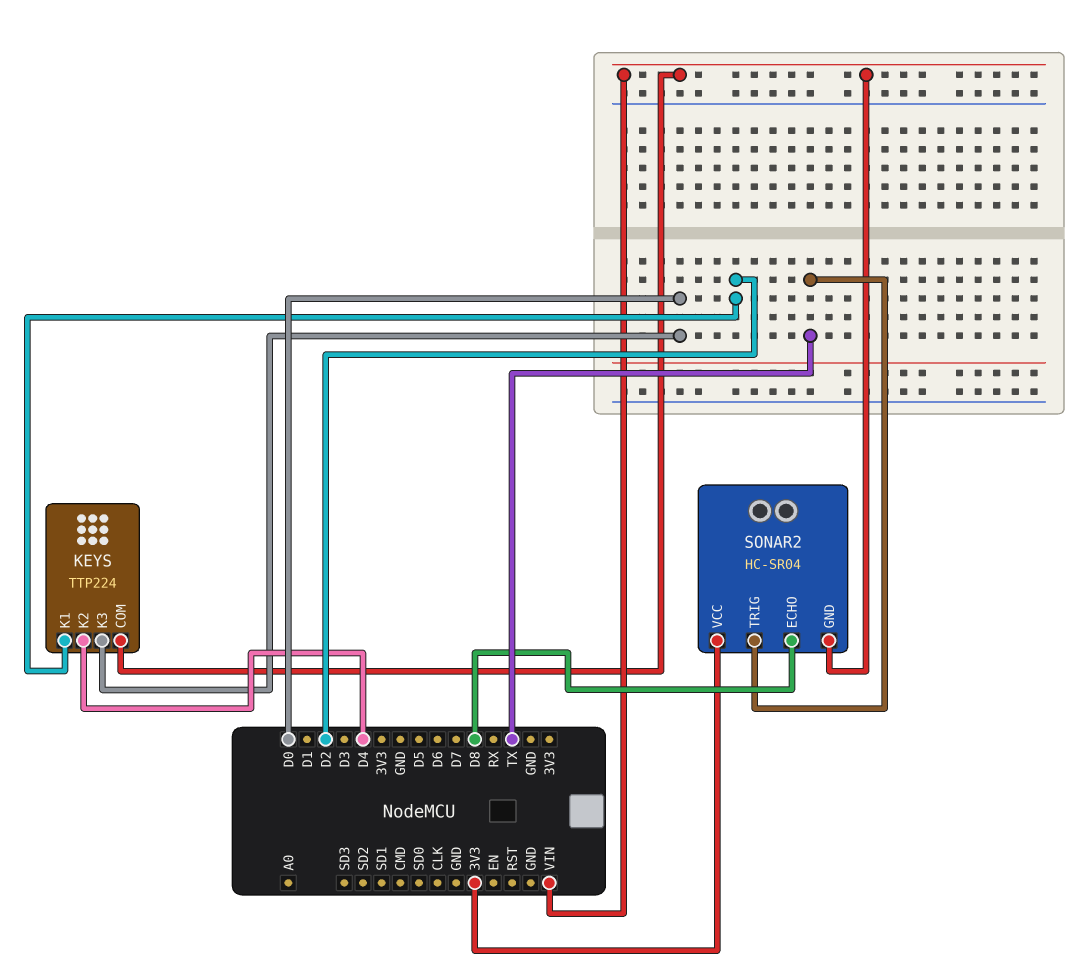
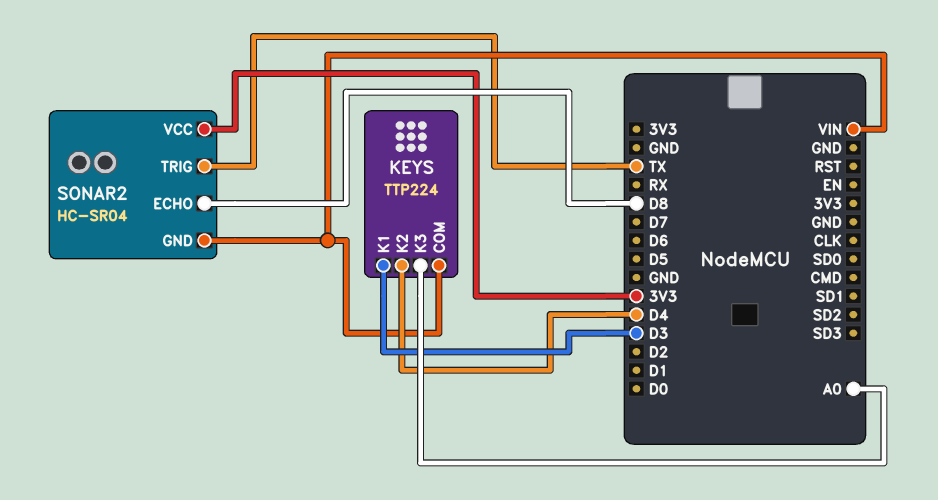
KEYS pin K1: D2 -> D3
KEYS pin K3: D0 -> A0

